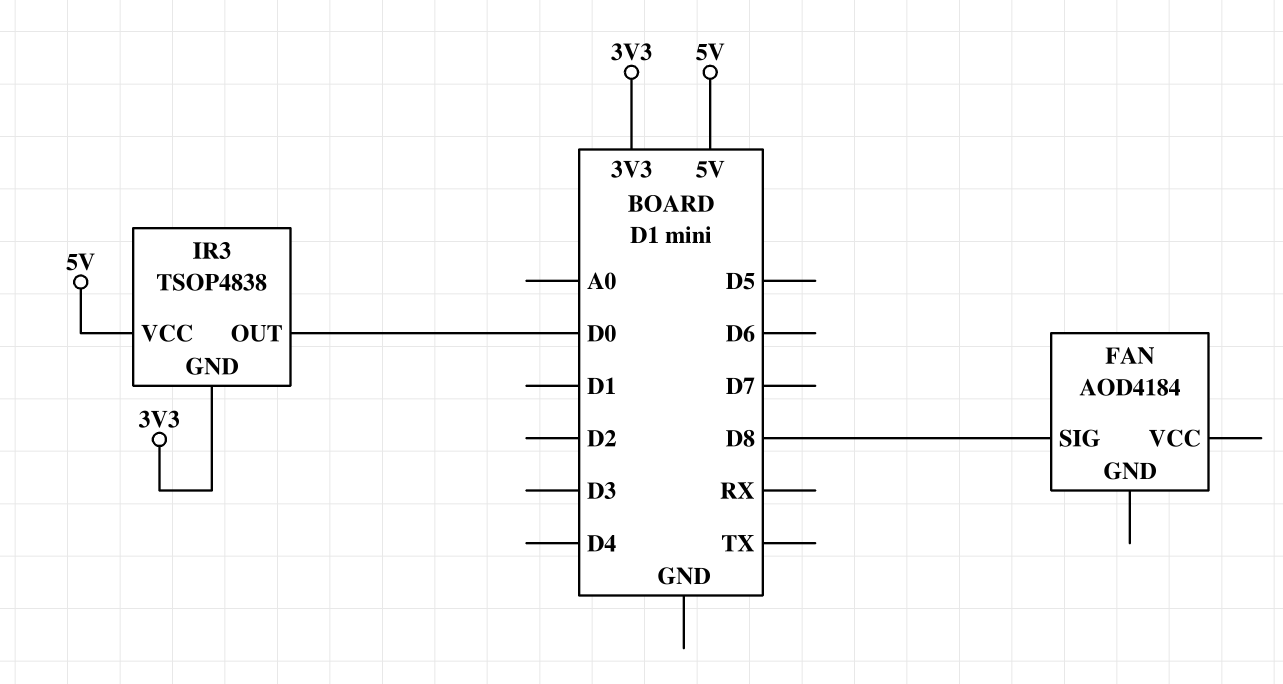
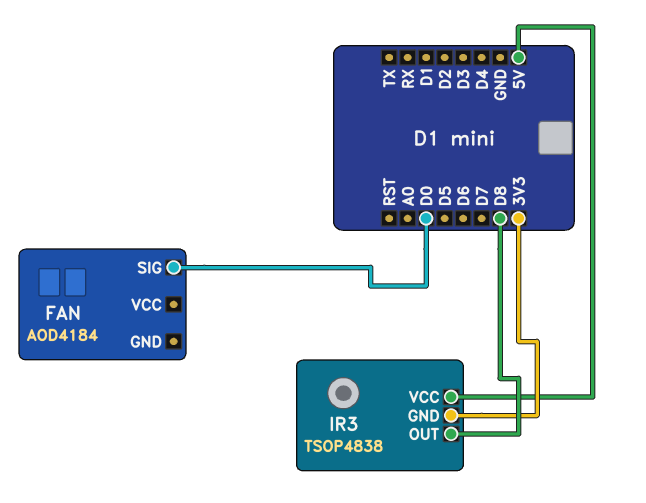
FAN pin SIG: D8 -> D0
IR3 pin OUT: D0 -> D8

